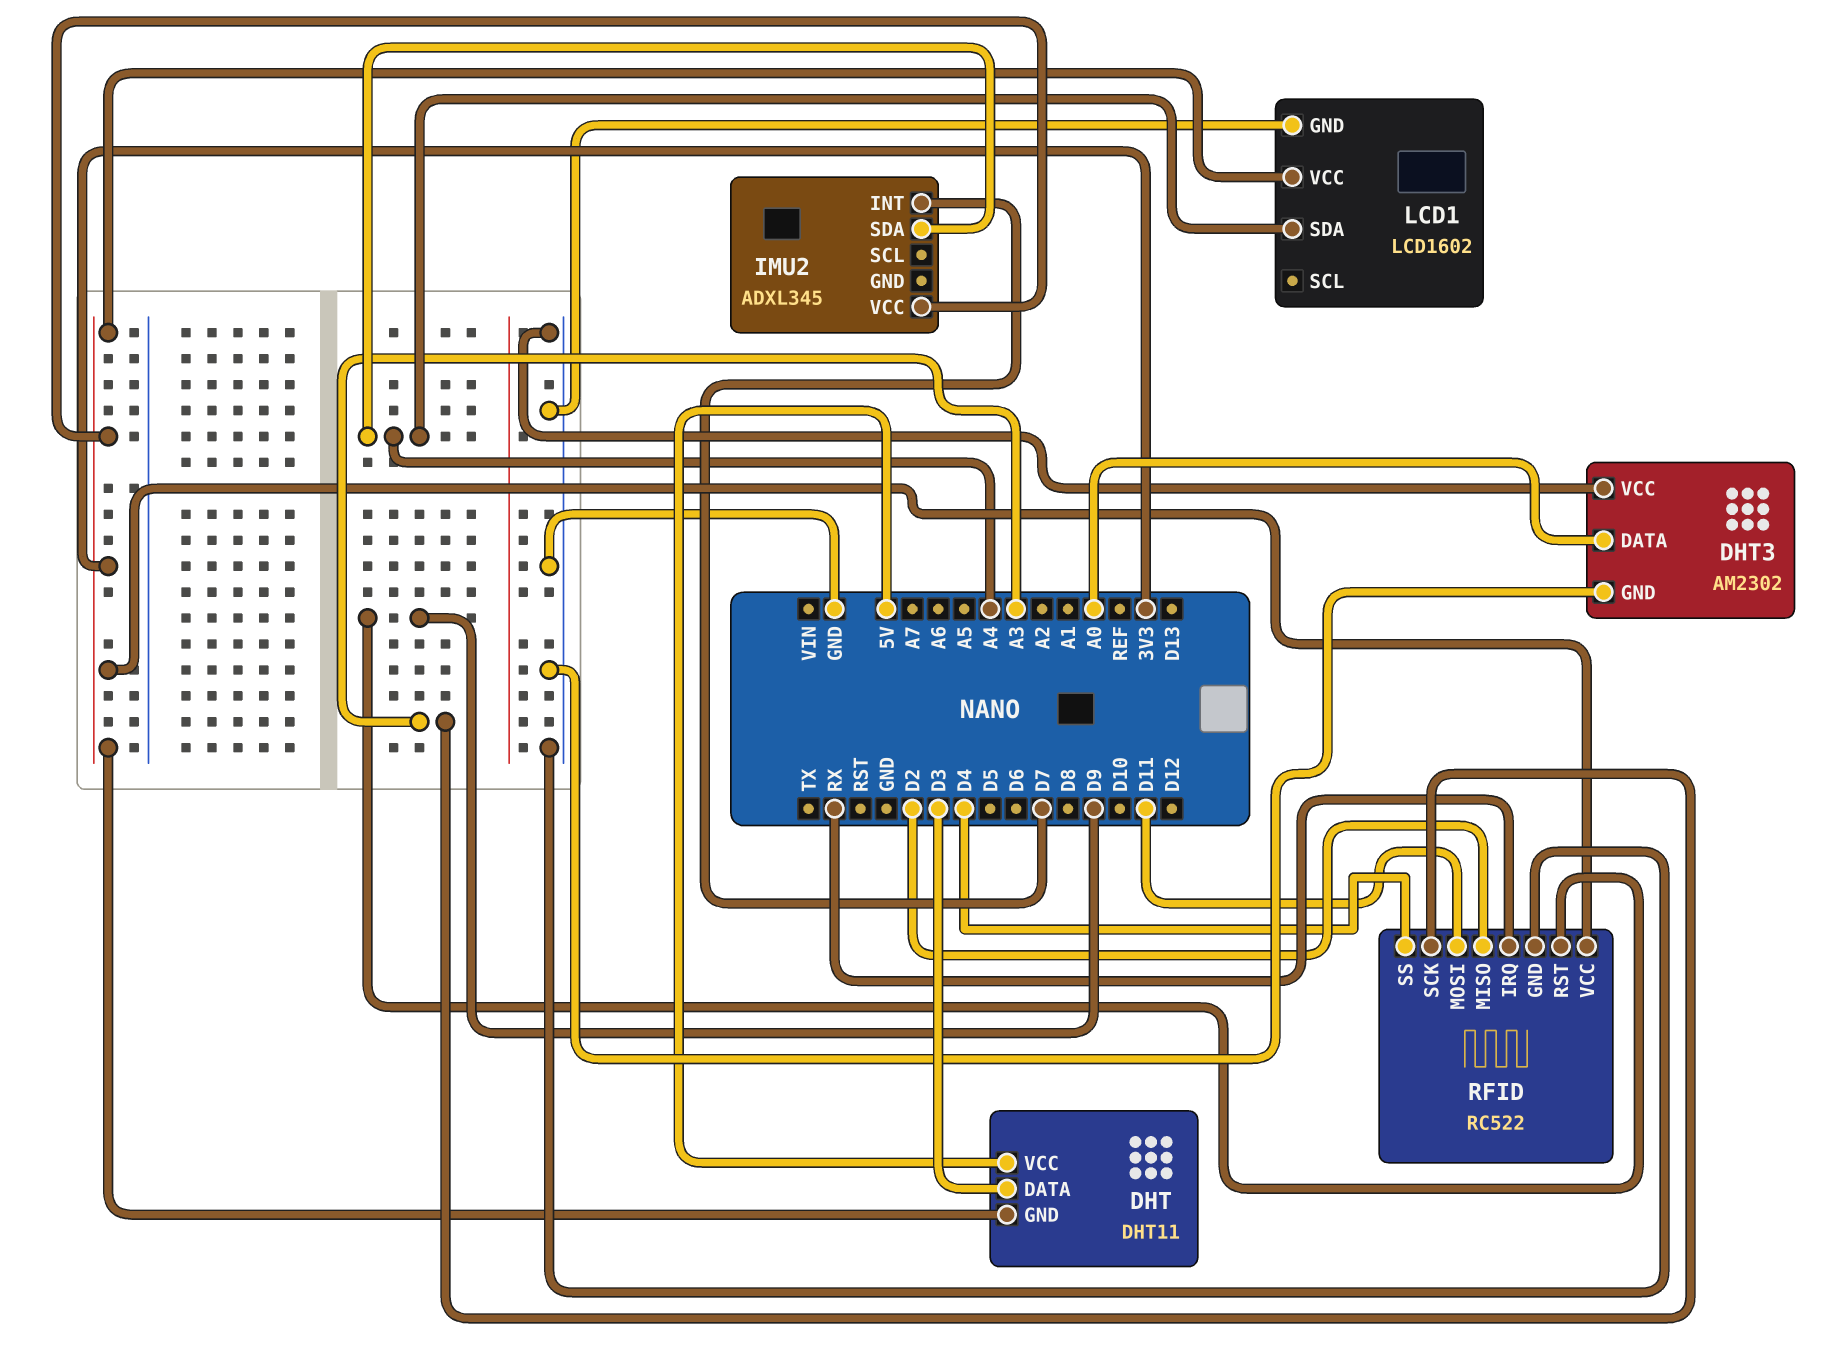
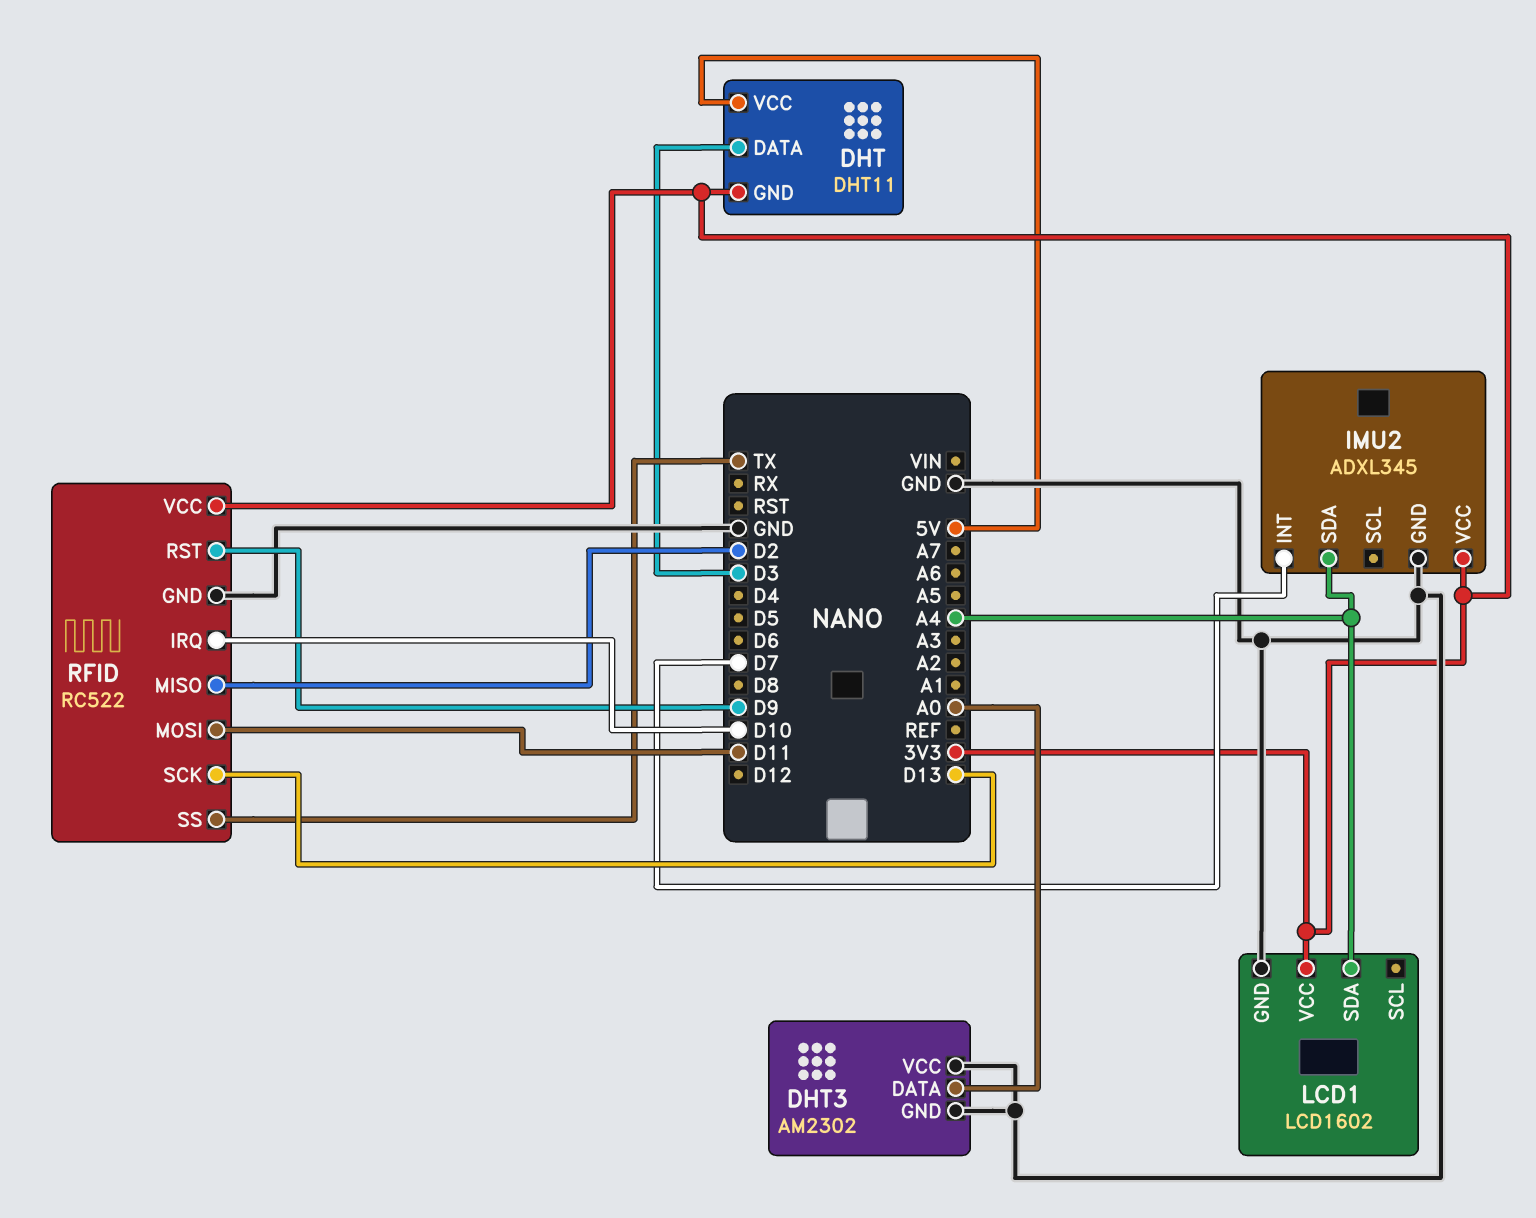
IMU2 pin GND: none -> GND
RFID pin IRQ: RX -> D10
RFID pin SCK: A3 -> D13
RFID pin SS: D4 -> TX

